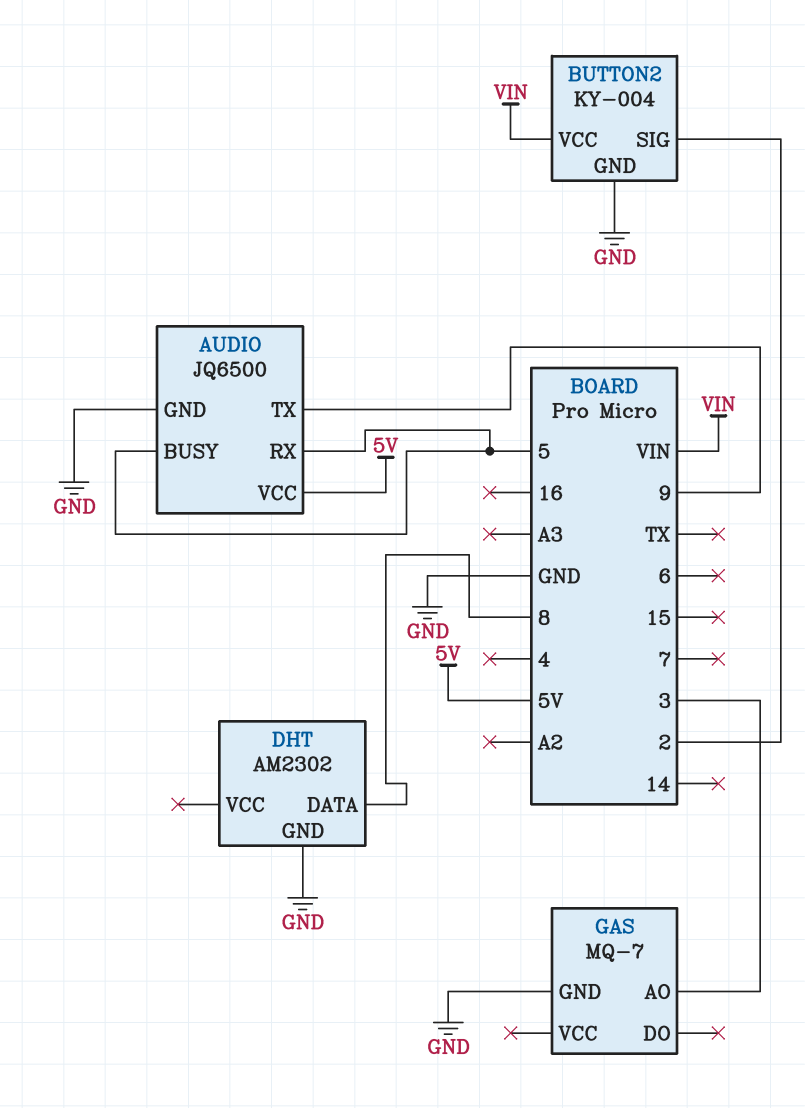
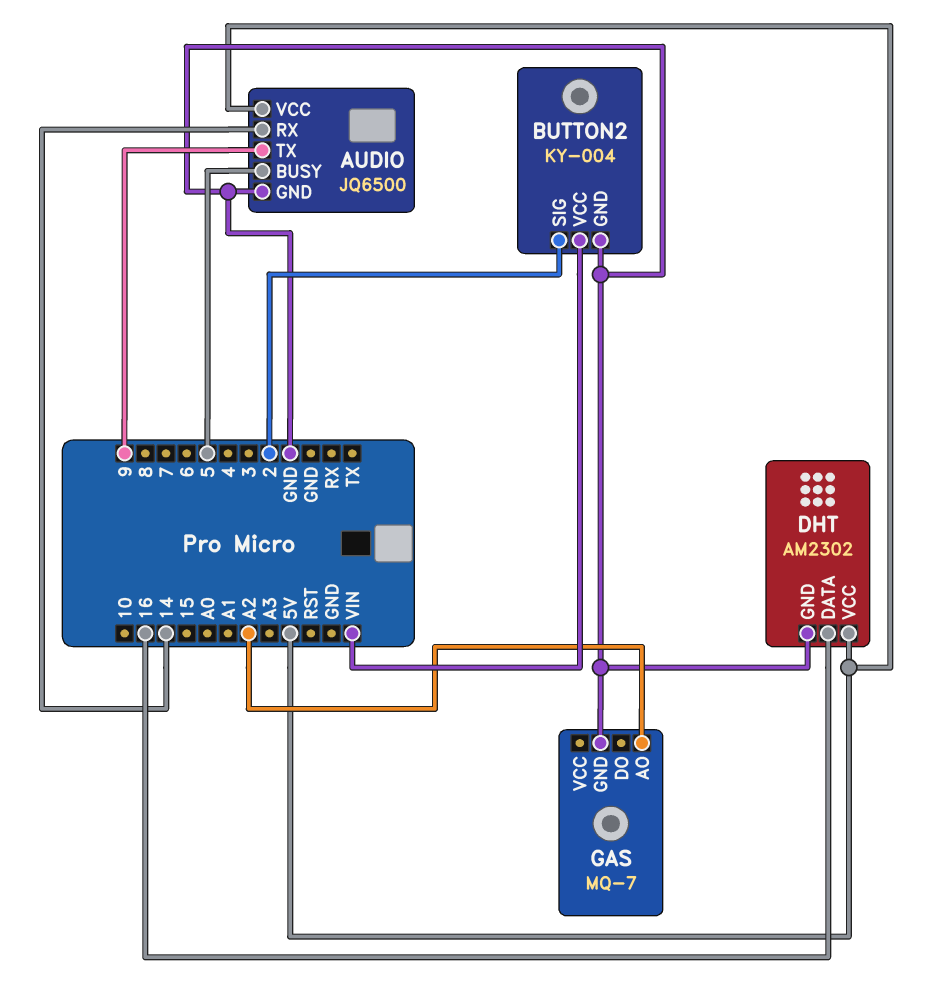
AUDIO pin RX: 5 -> 14
DHT pin DATA: 8 -> 16
DHT pin VCC: none -> 5V
GAS pin AO: 3 -> A2

